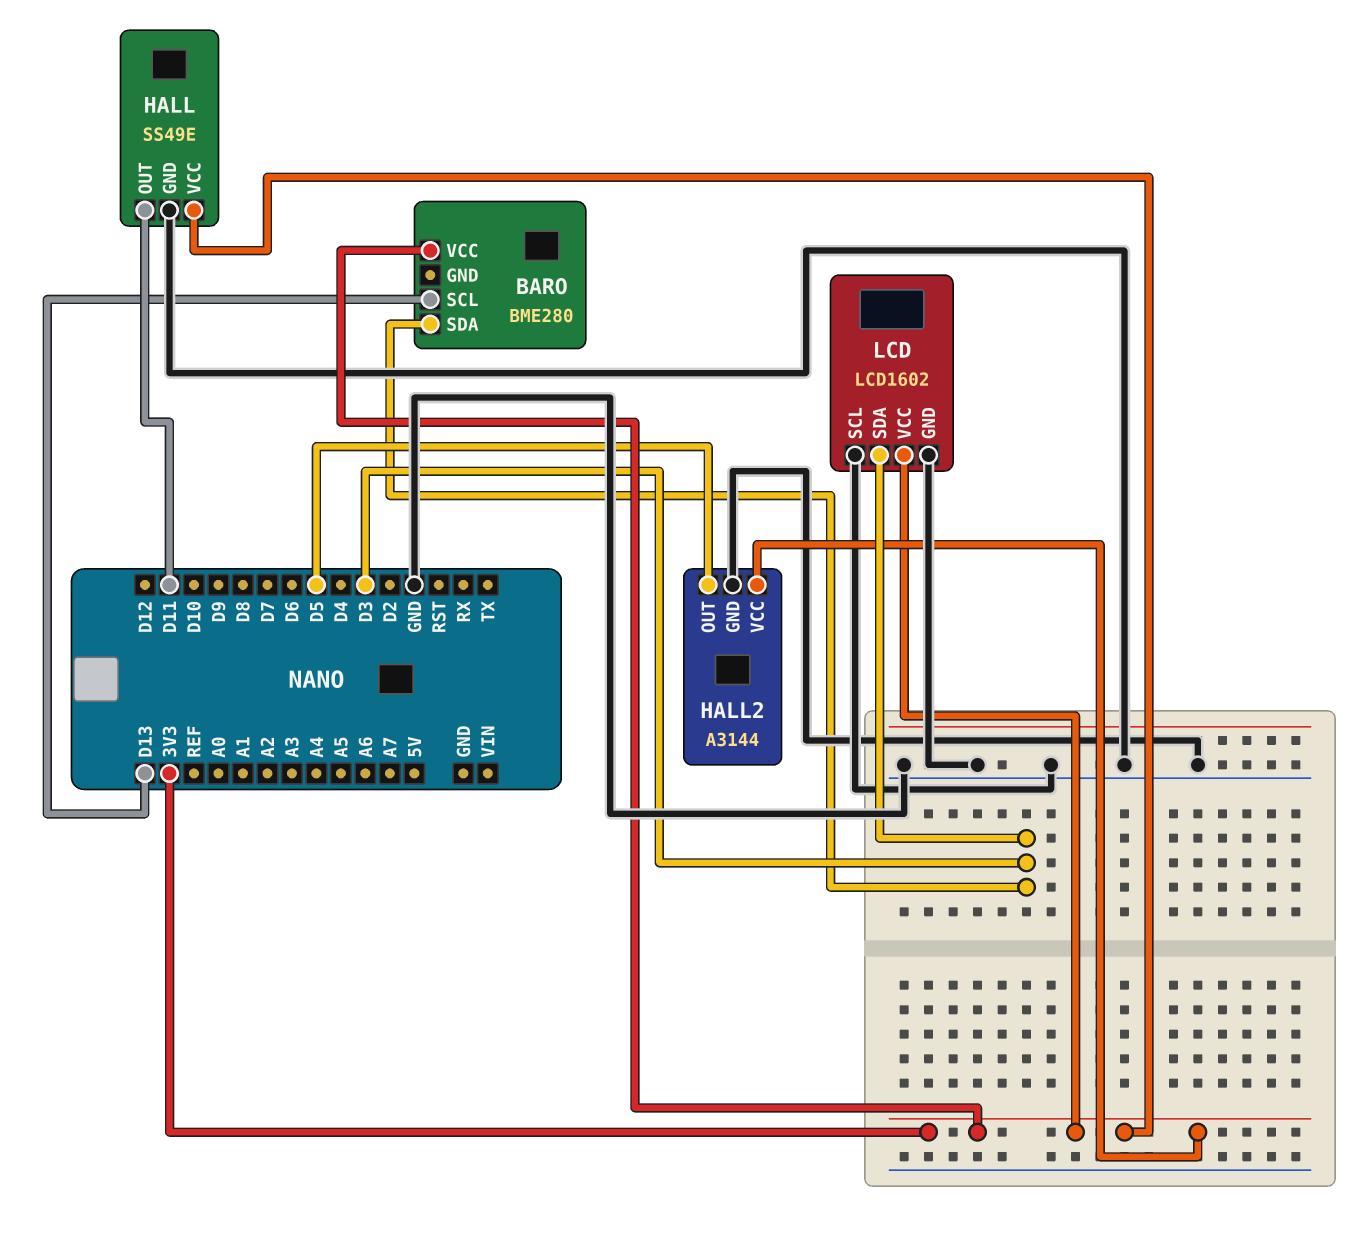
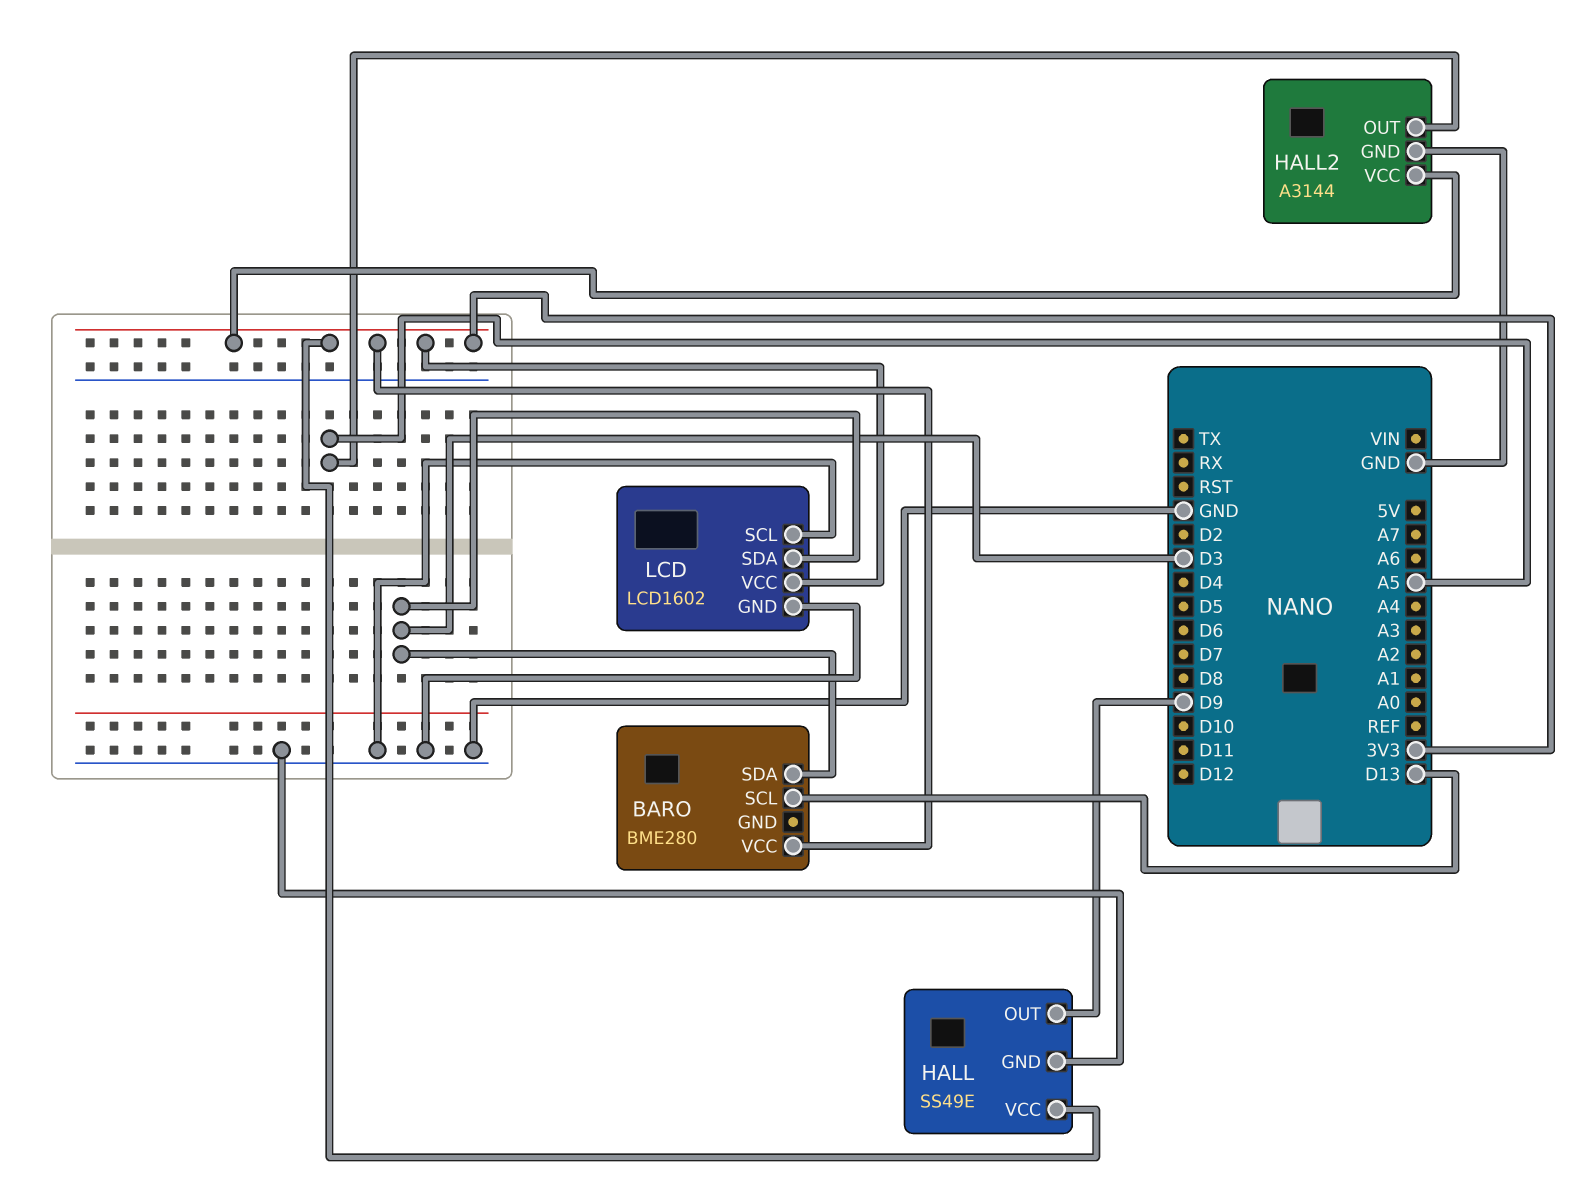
HALL pin OUT: D11 -> D9
HALL2 pin OUT: D5 -> A5

